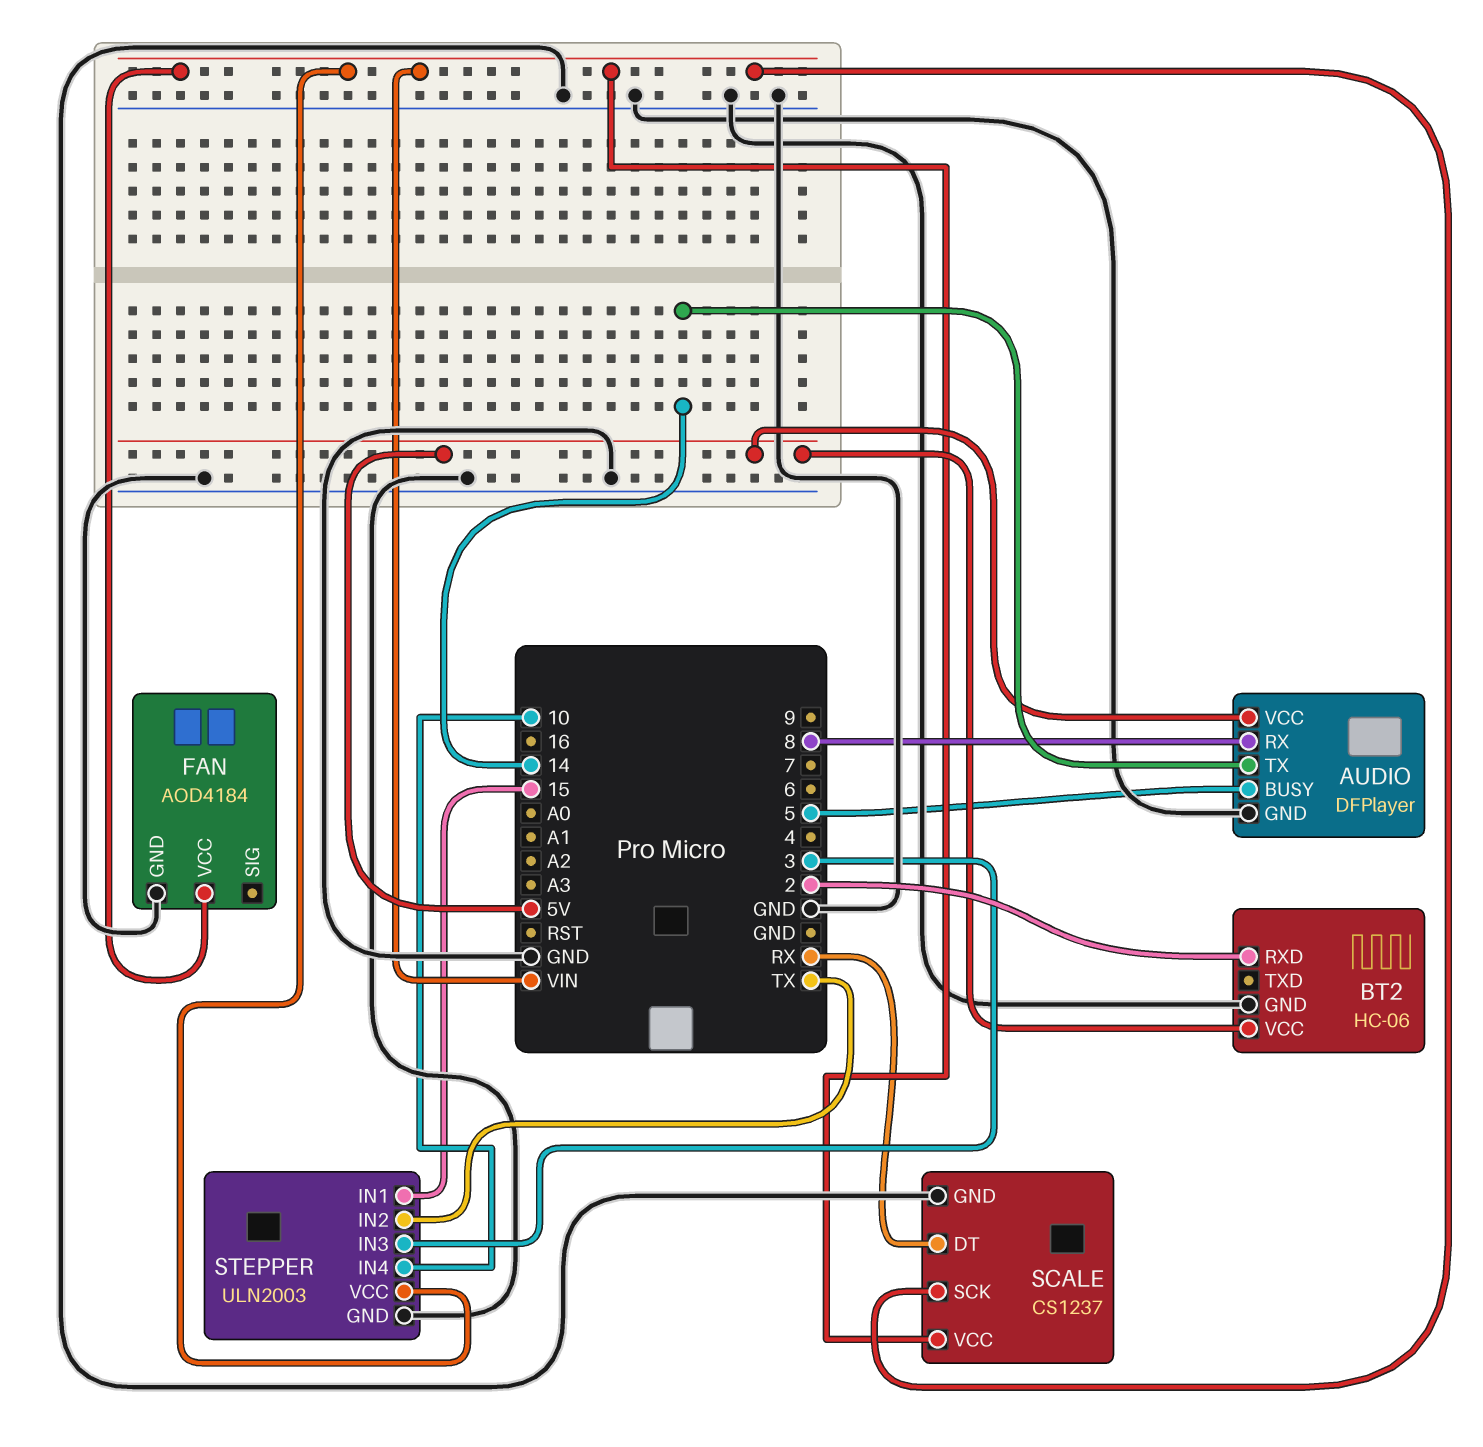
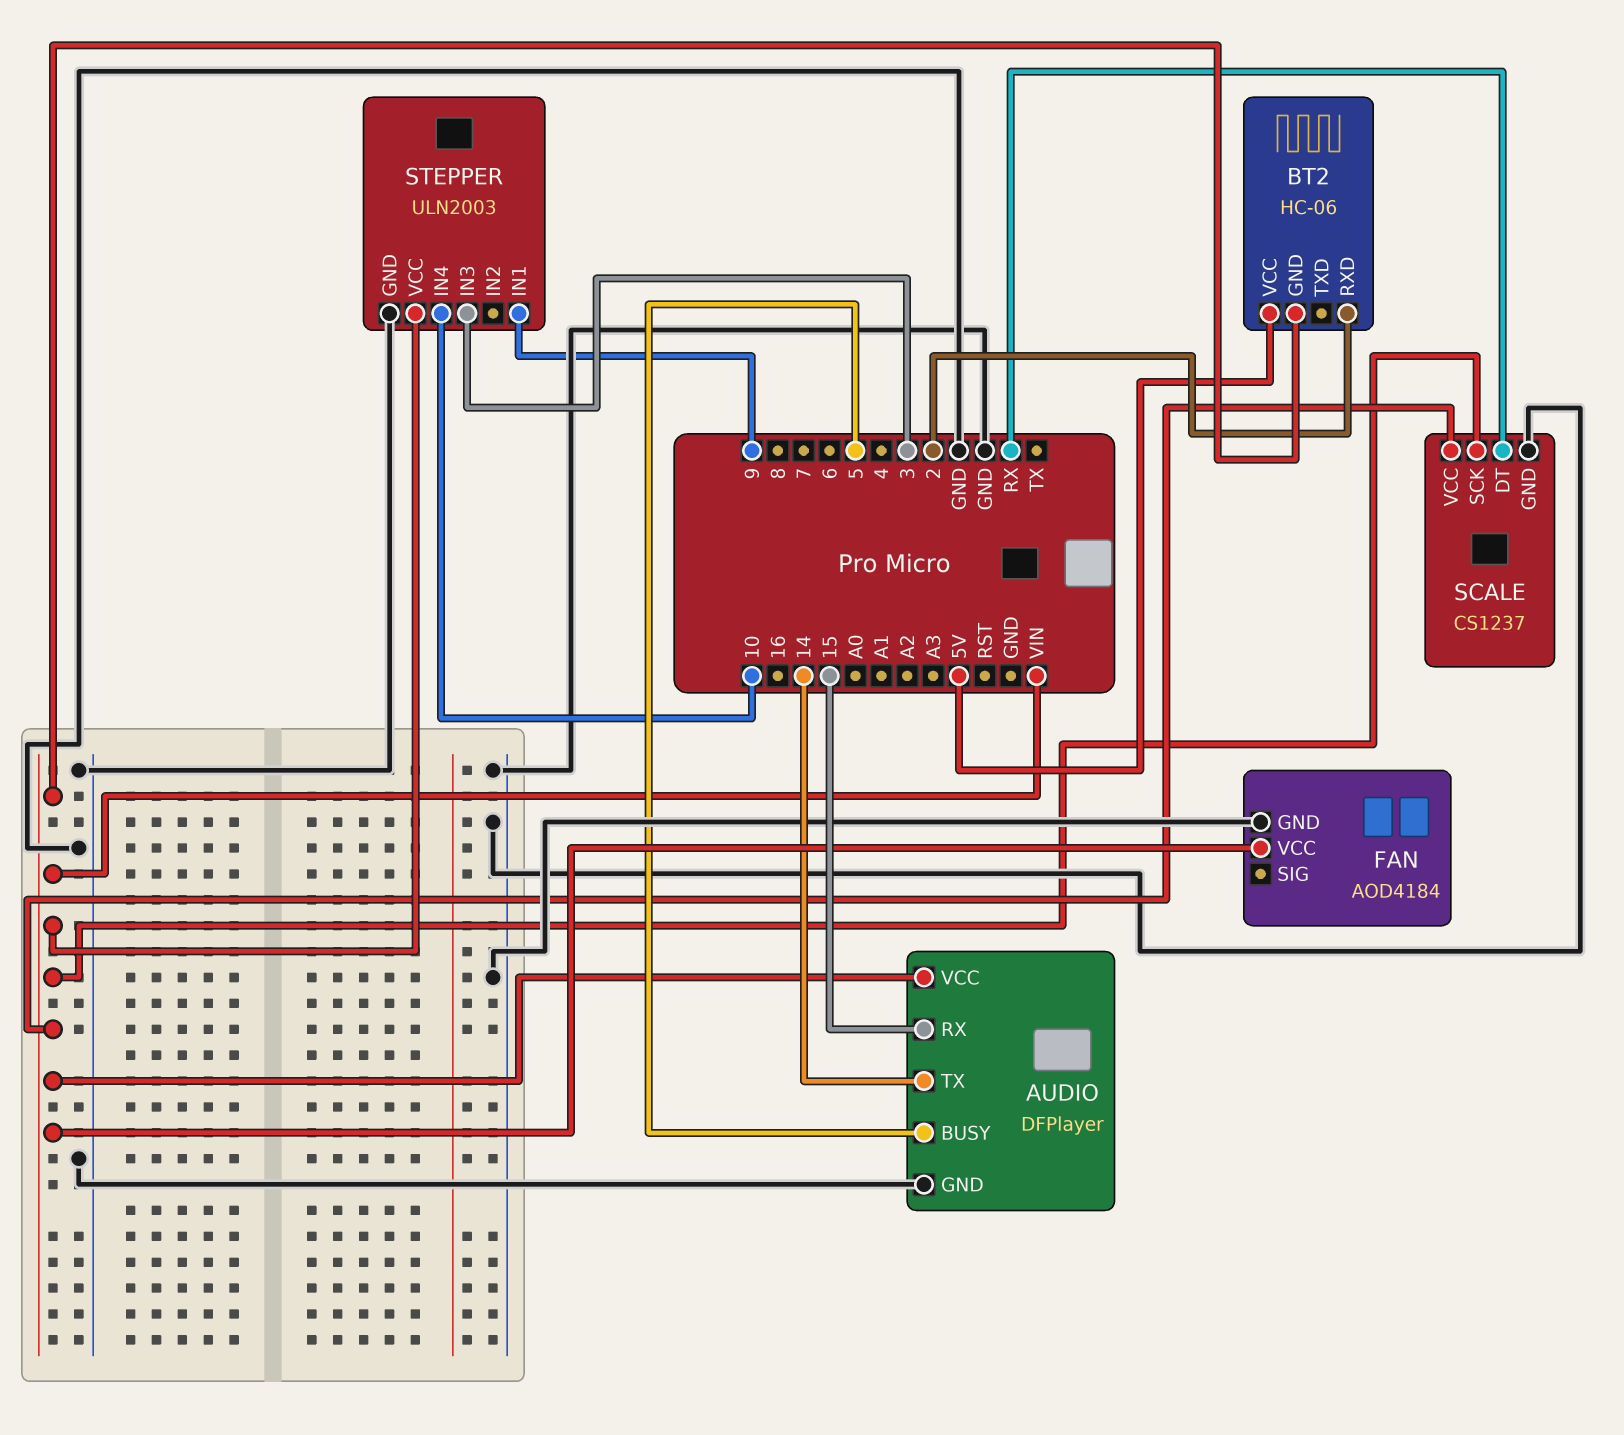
AUDIO pin RX: 8 -> 15
AUDIO pin VCC: 5V -> VIN
BT2 pin GND: GND -> VIN
STEPPER pin IN1: 15 -> 9
STEPPER pin IN2: TX -> none

